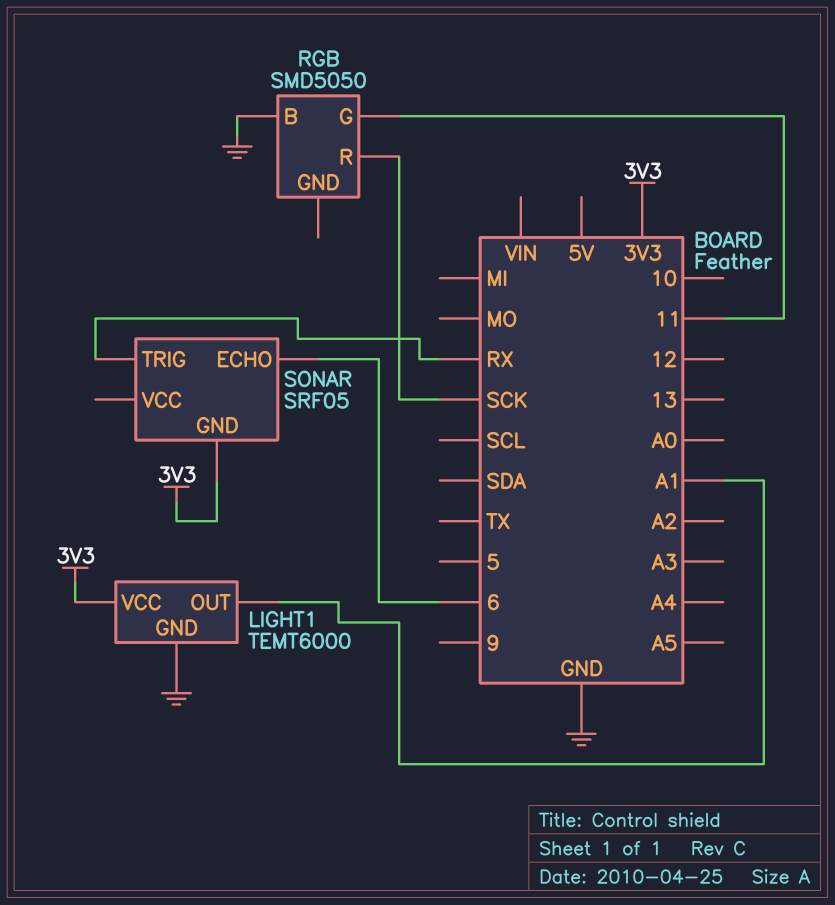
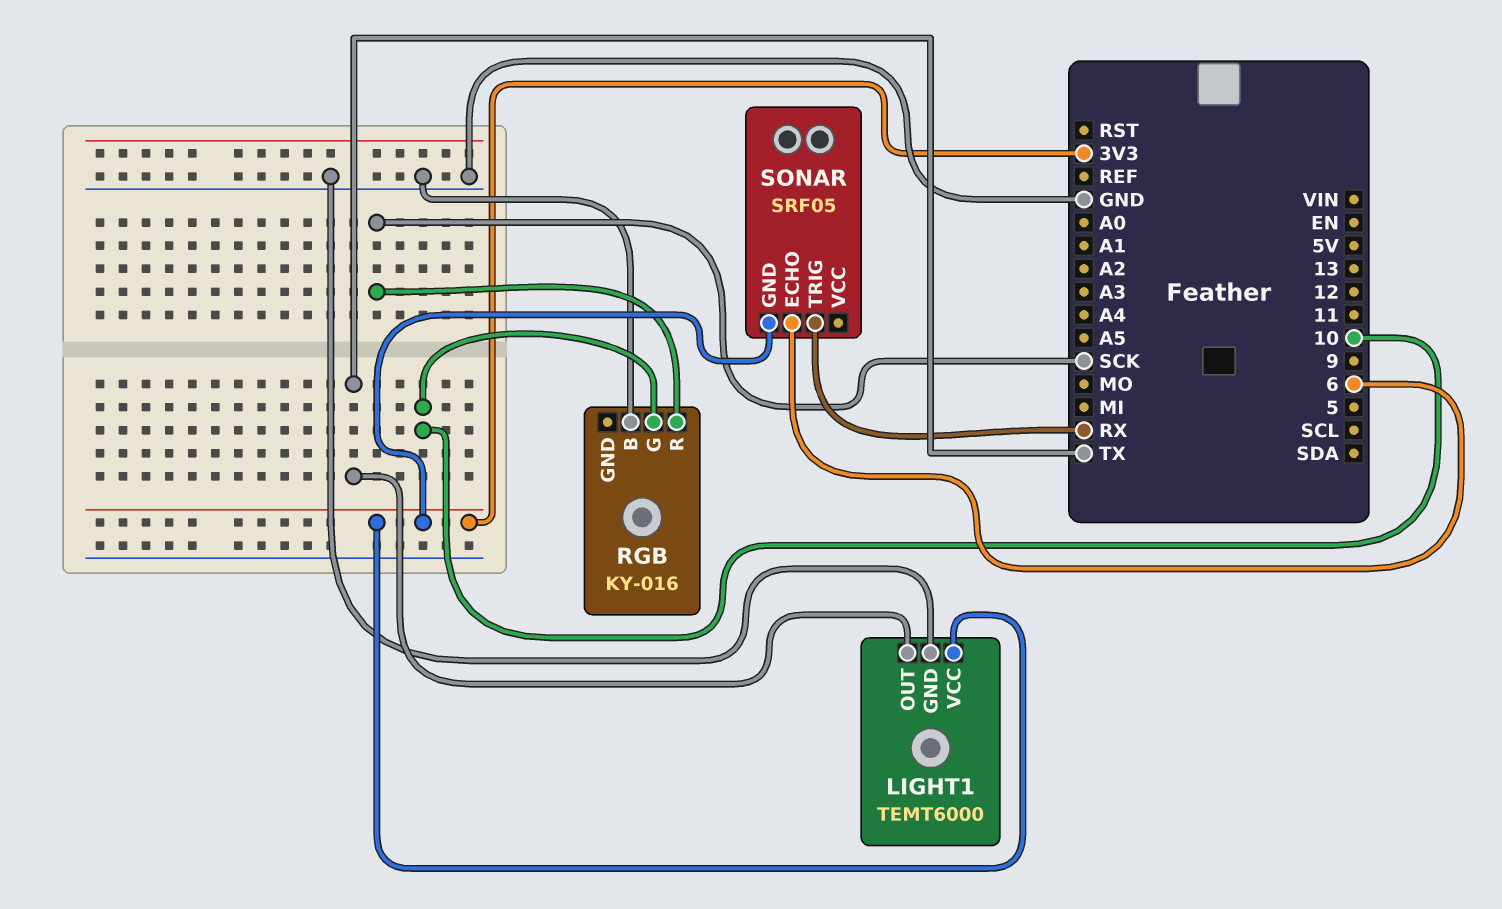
LIGHT1 pin OUT: A1 -> TX
RGB: SMD5050 -> KY-016
RGB pin G: 11 -> 10

